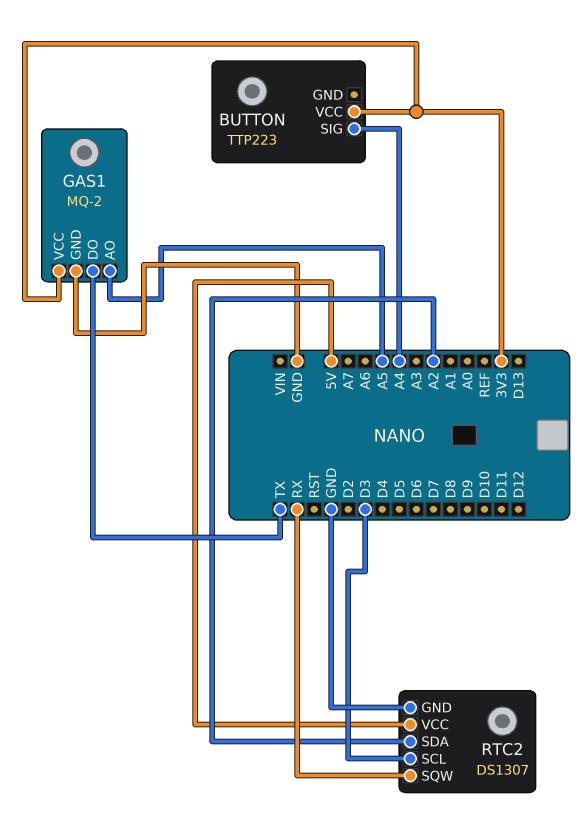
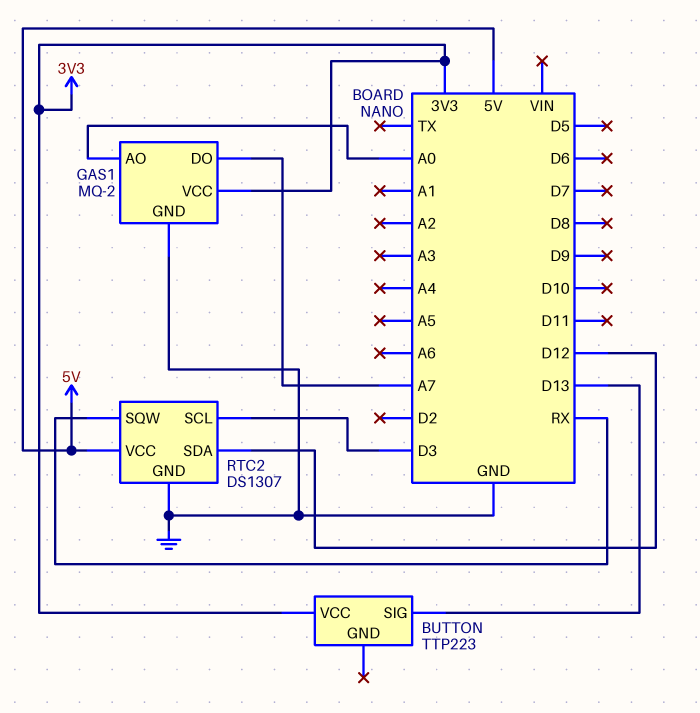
BUTTON pin SIG: A4 -> D13
GAS1 pin AO: A5 -> A0
GAS1 pin DO: TX -> A7
RTC2 pin SDA: A2 -> D12

